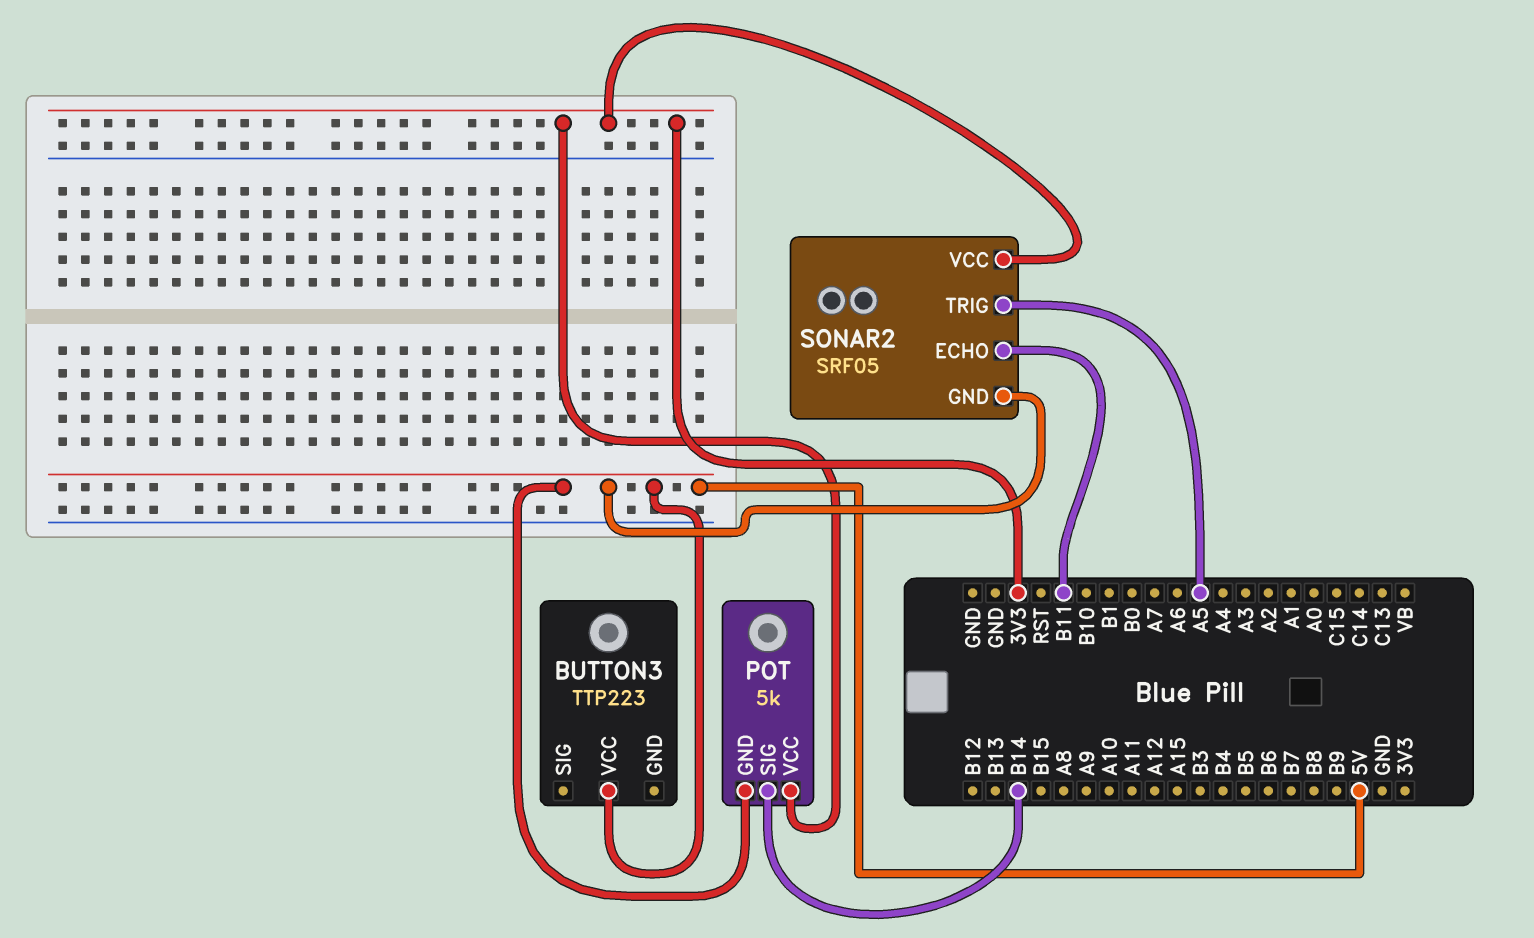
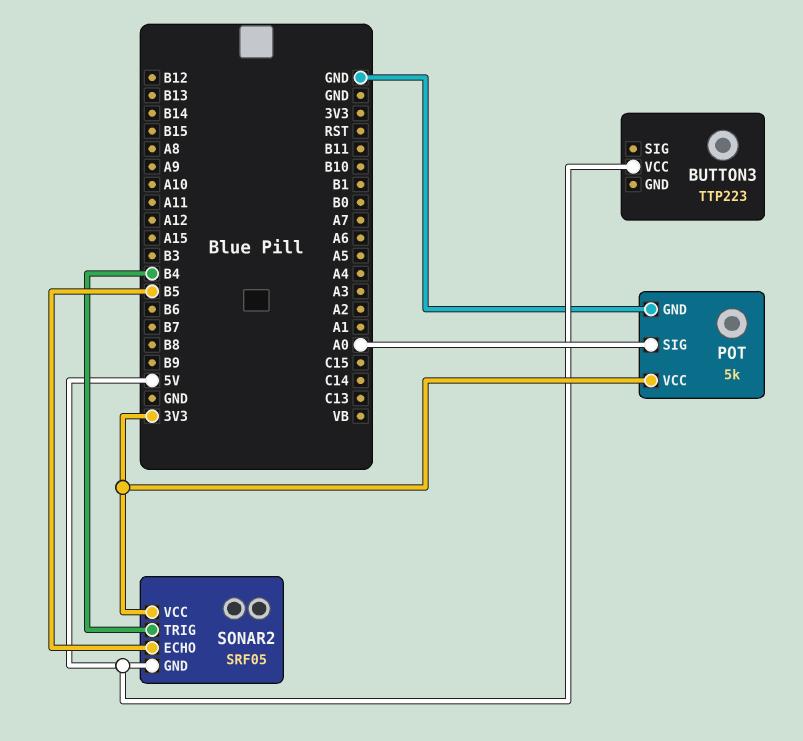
POT pin GND: 5V -> GND
POT pin SIG: B14 -> A0
SONAR2 pin ECHO: B11 -> B5
SONAR2 pin TRIG: A5 -> B4

